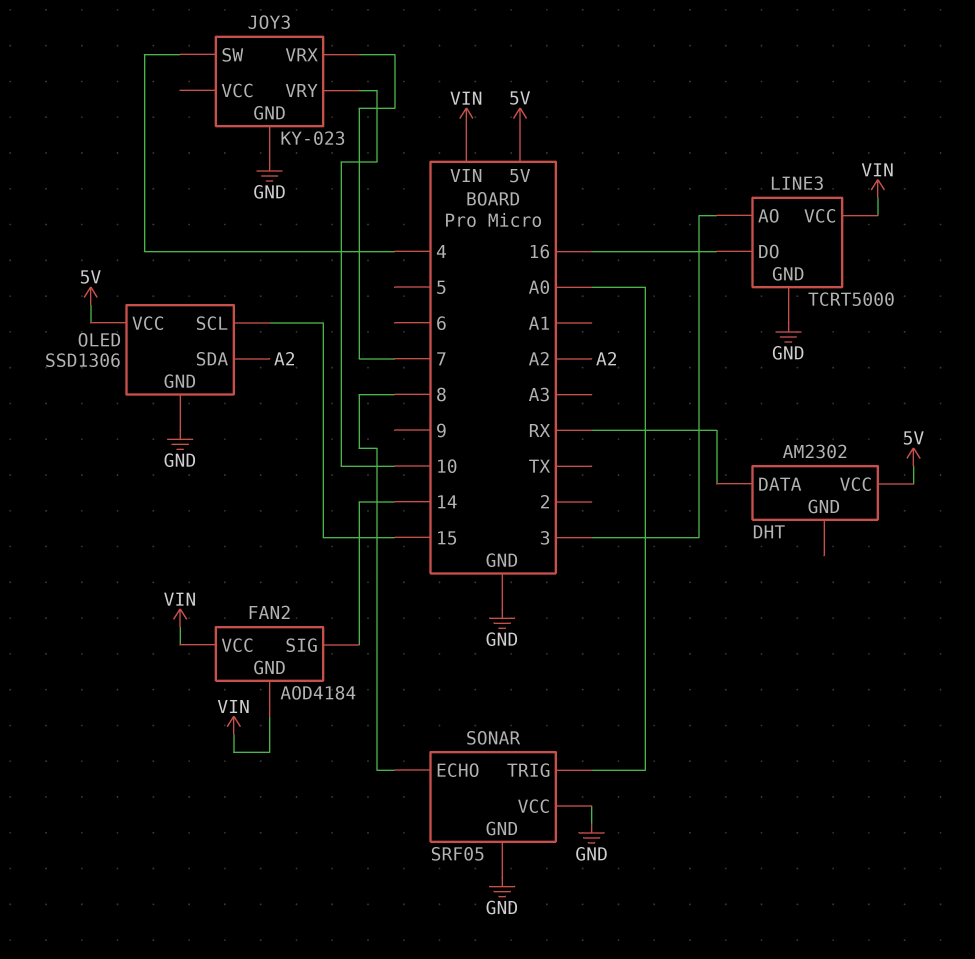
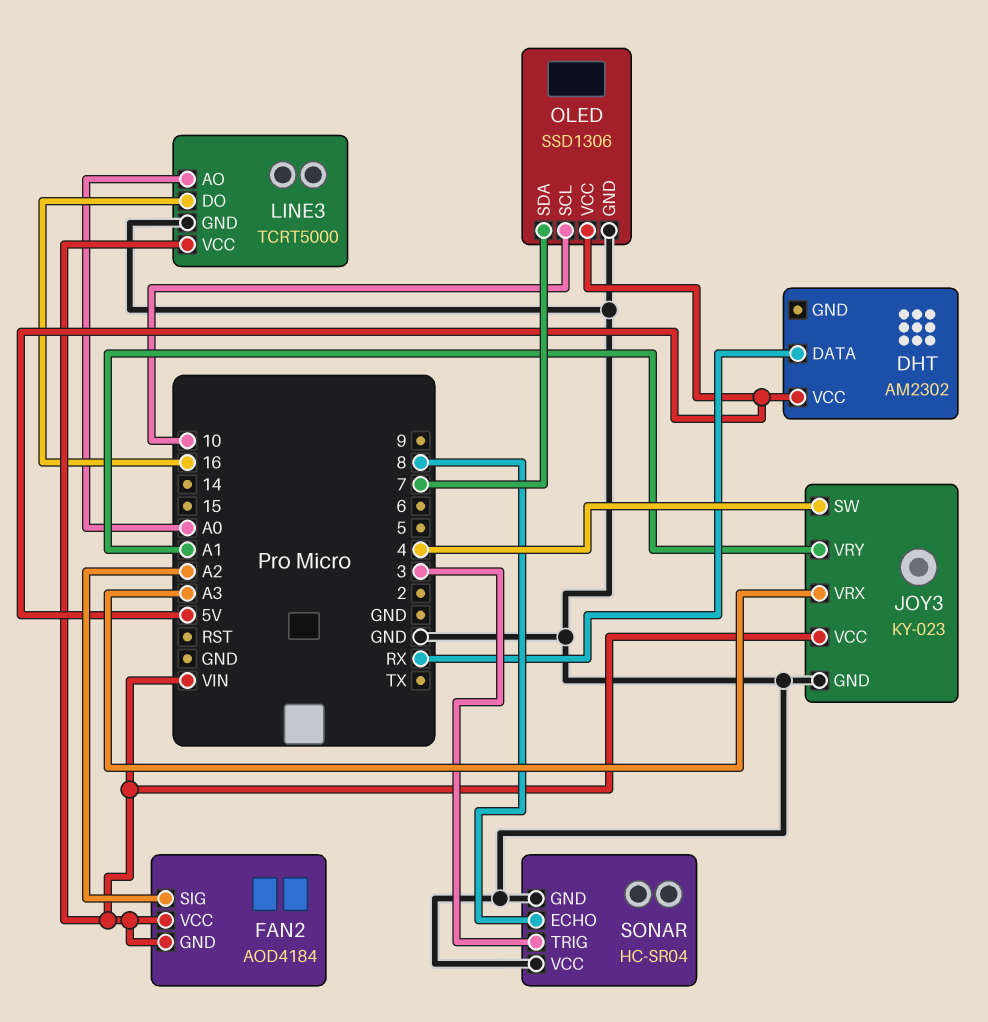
FAN2 pin SIG: 14 -> A2
JOY3 pin VCC: none -> VIN
JOY3 pin VRX: 7 -> A3
JOY3 pin VRY: 10 -> A1
LINE3 pin AO: 3 -> A0
OLED pin SCL: 15 -> 10
OLED pin SDA: A2 -> 7
SONAR: SRF05 -> HC-SR04
SONAR pin TRIG: A0 -> 3

